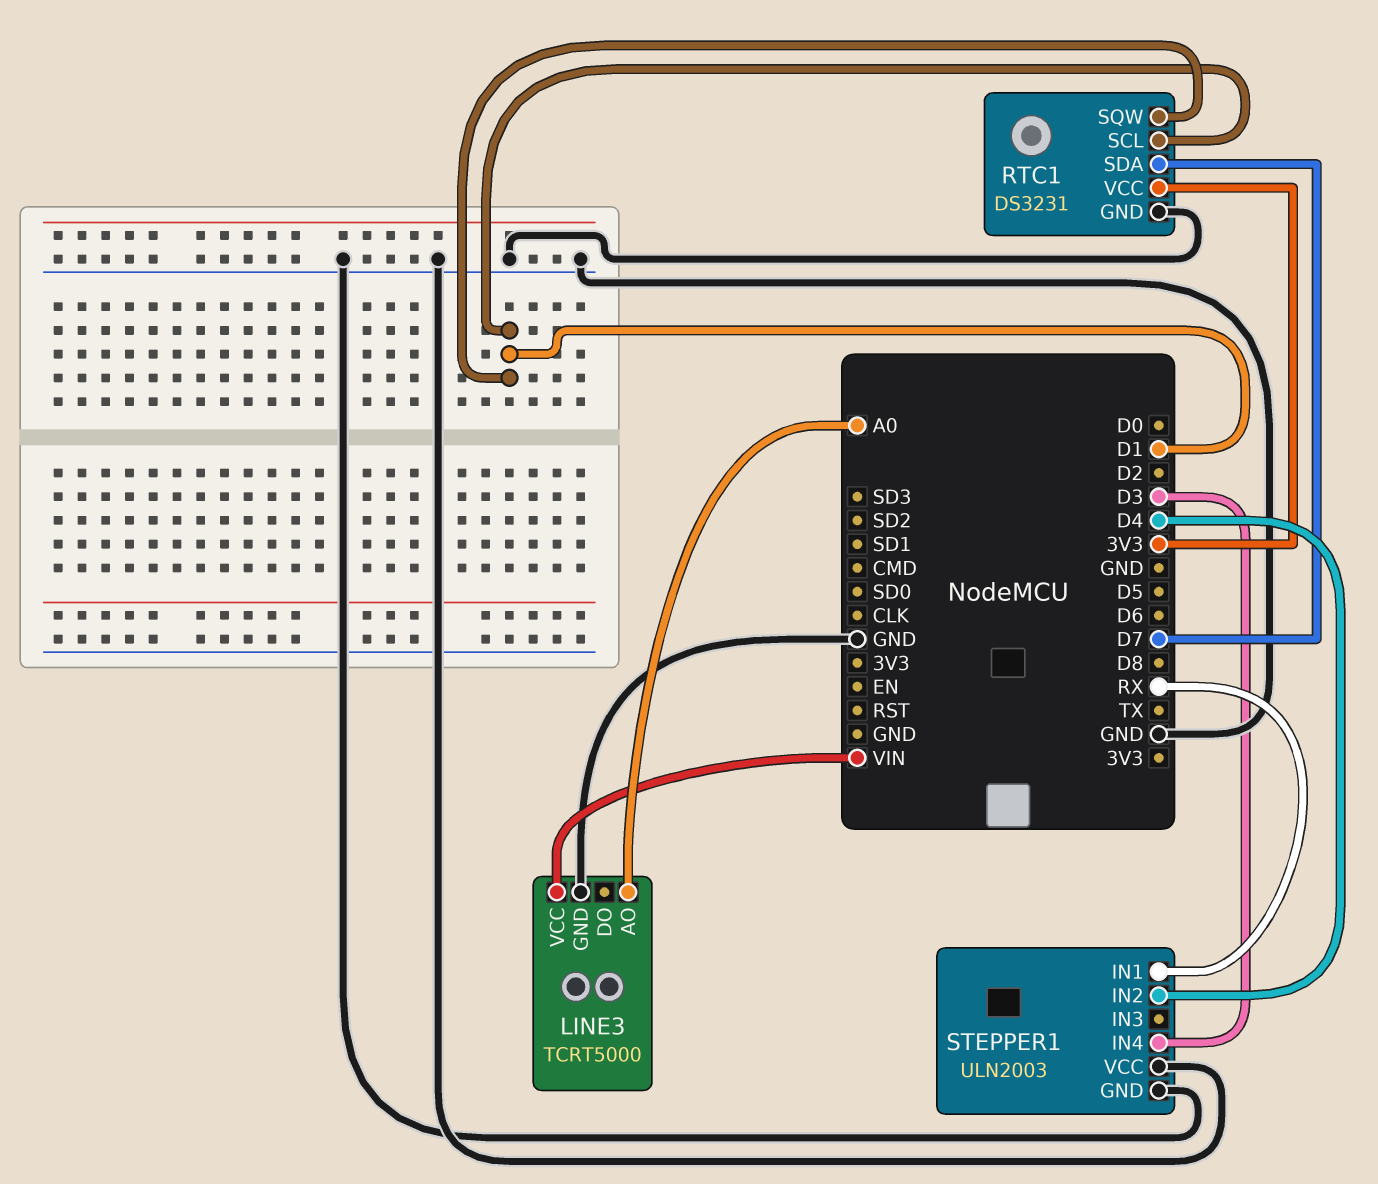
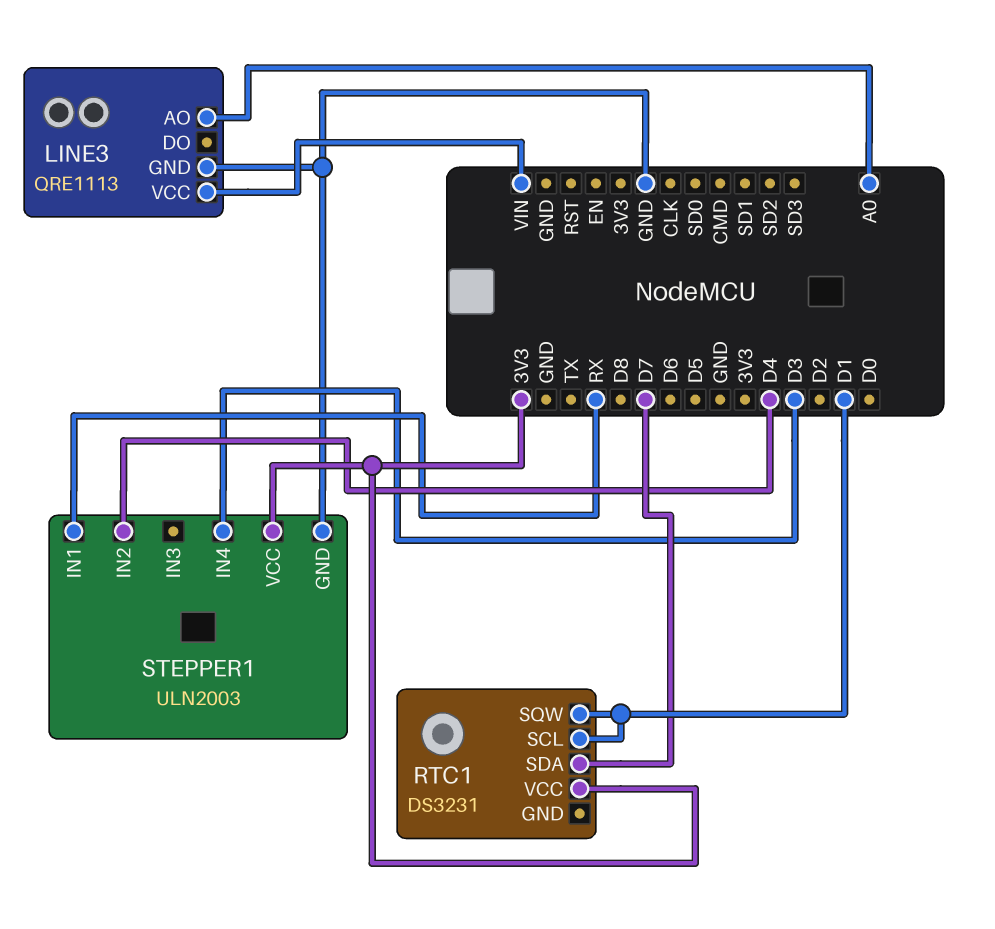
LINE3: TCRT5000 -> QRE1113
RTC1 pin GND: GND -> none
STEPPER1 pin VCC: GND -> 3V3

